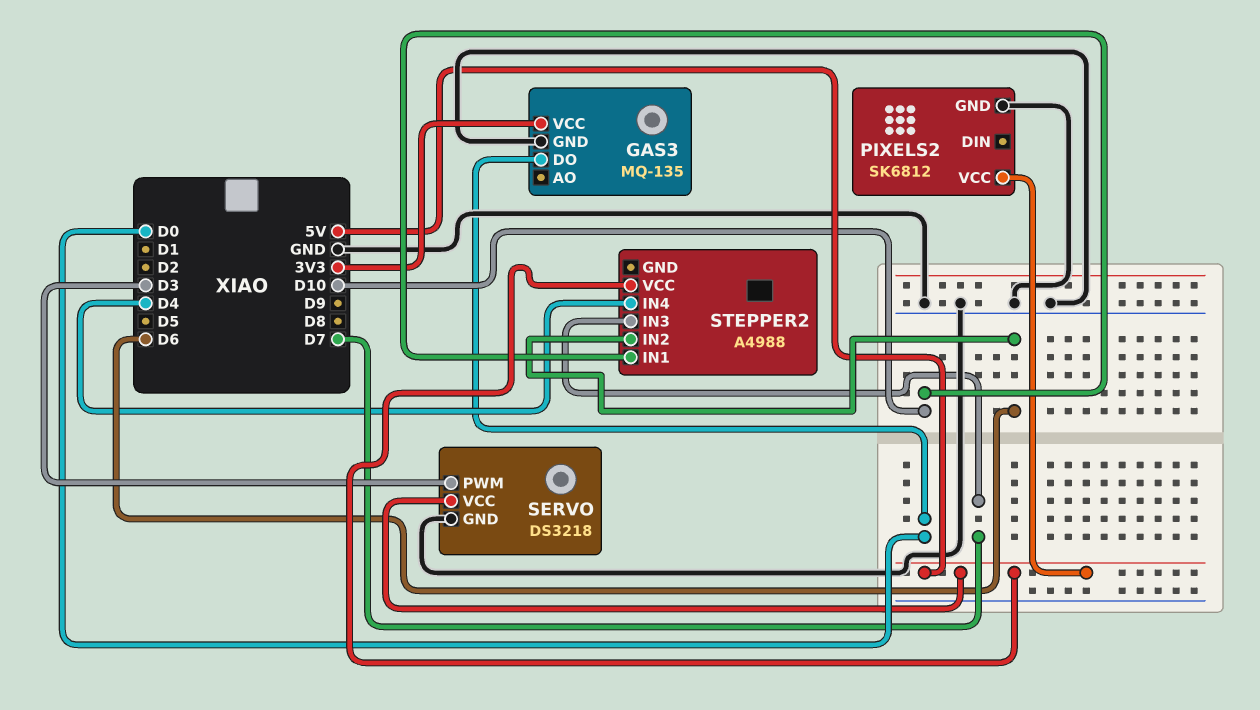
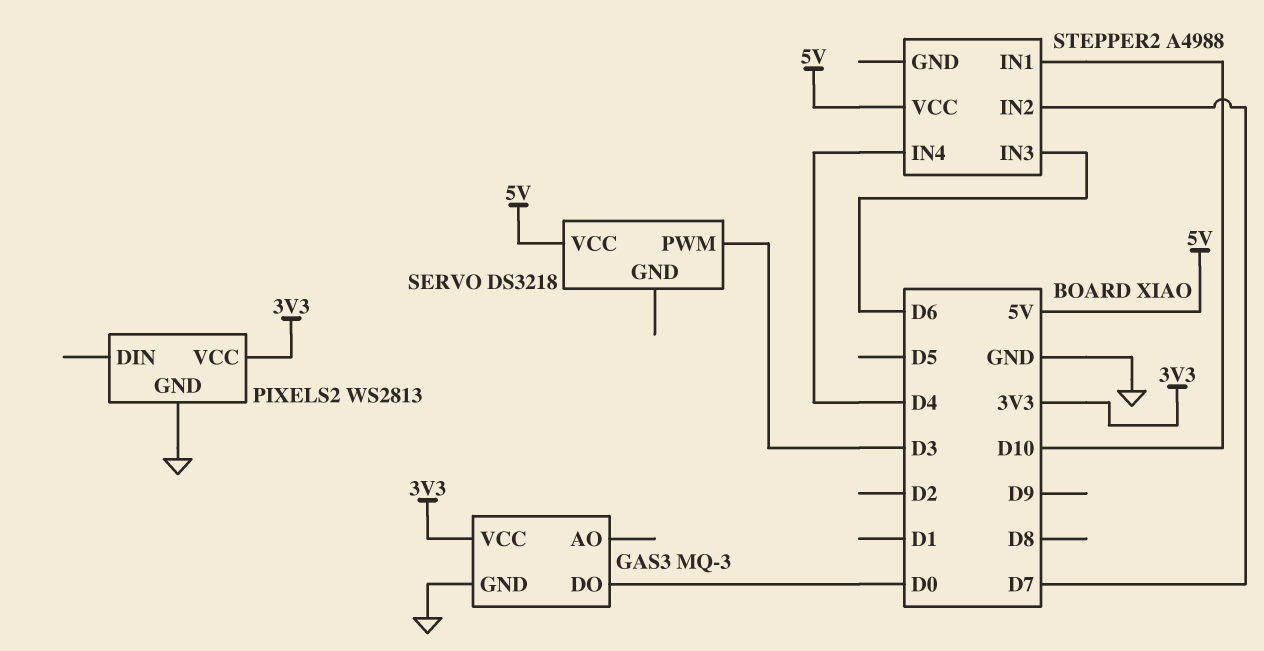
GAS3: MQ-135 -> MQ-3
PIXELS2: SK6812 -> WS2813
PIXELS2 pin VCC: 5V -> 3V3
SERVO pin GND: GND -> none
STEPPER2 pin IN2: D6 -> D7
STEPPER2 pin IN3: D7 -> D6

